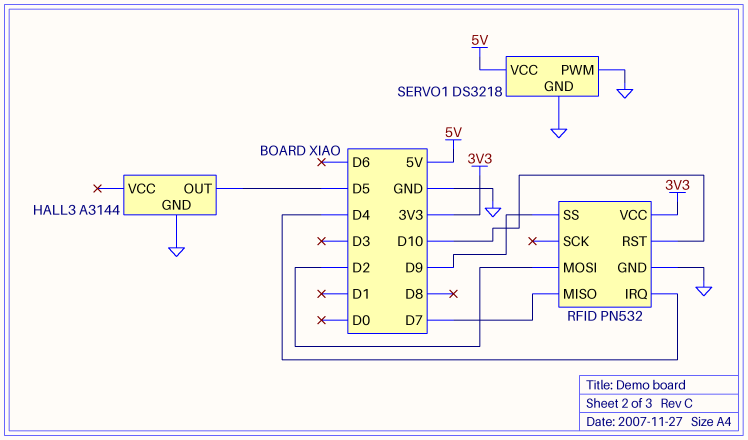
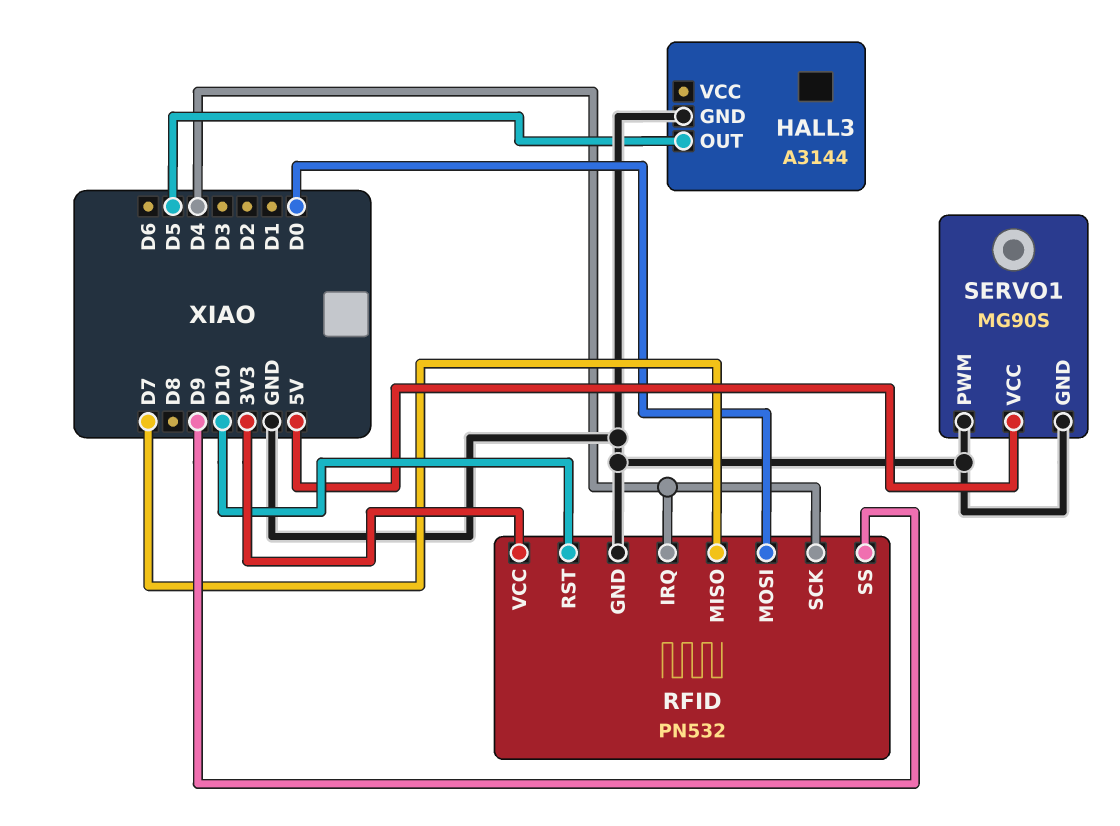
RFID pin MOSI: D2 -> D0
RFID pin SCK: none -> D4
SERVO1: DS3218 -> MG90S

